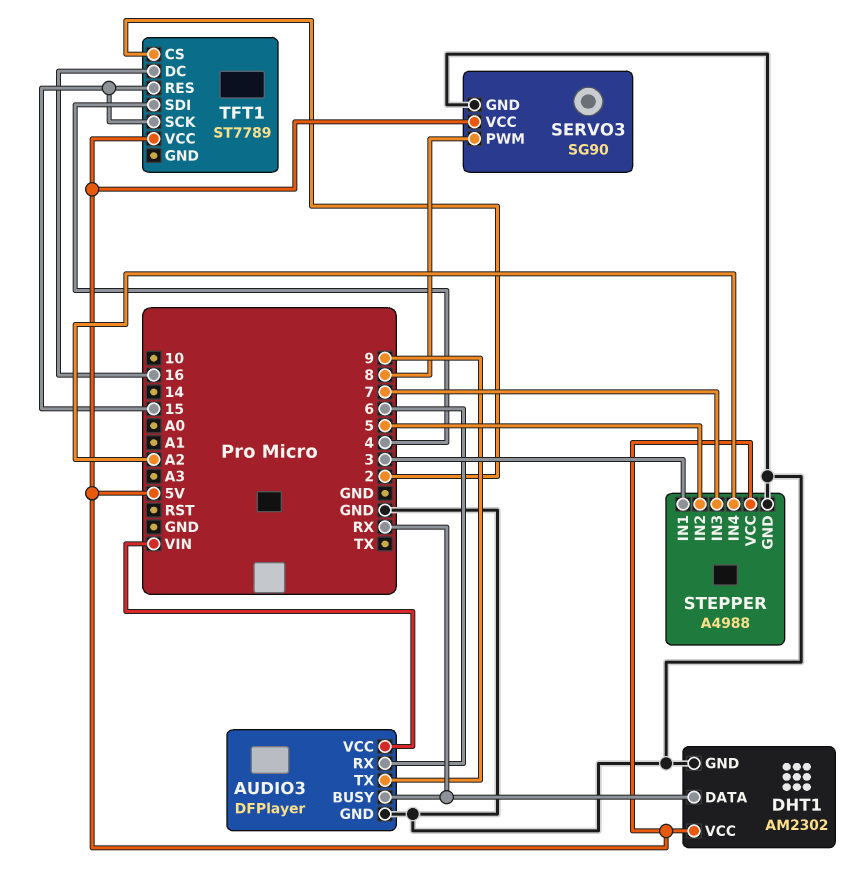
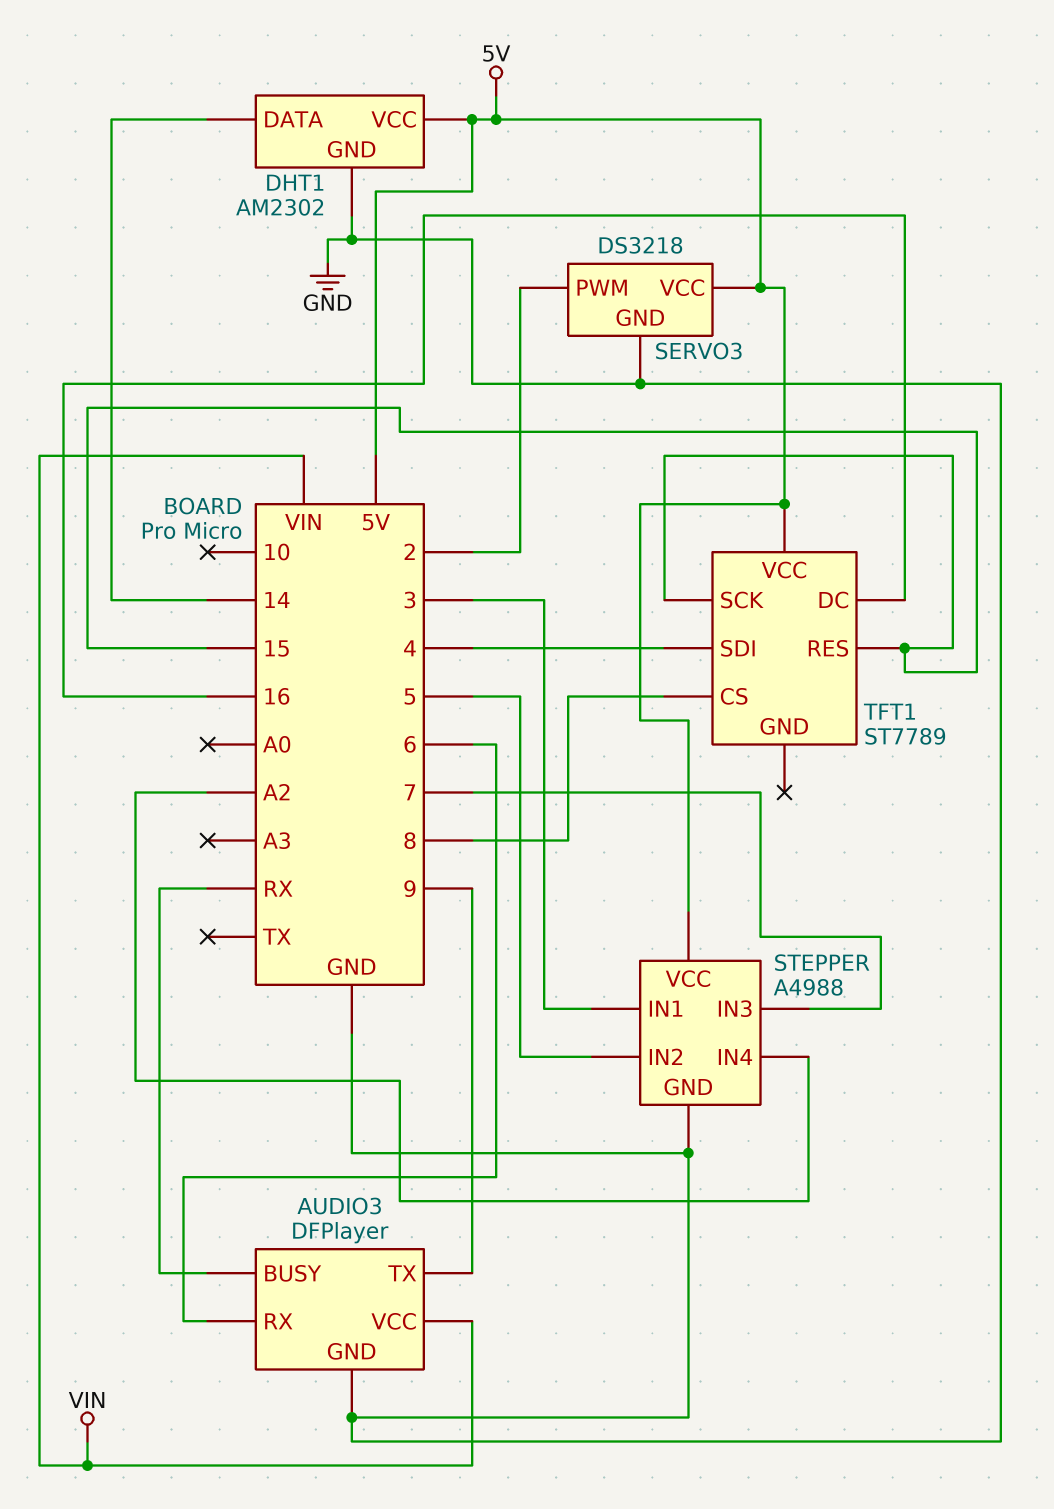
DHT1 pin DATA: RX -> 14
SERVO3: SG90 -> DS3218
SERVO3 pin PWM: 8 -> 2
TFT1 pin CS: 2 -> 8

